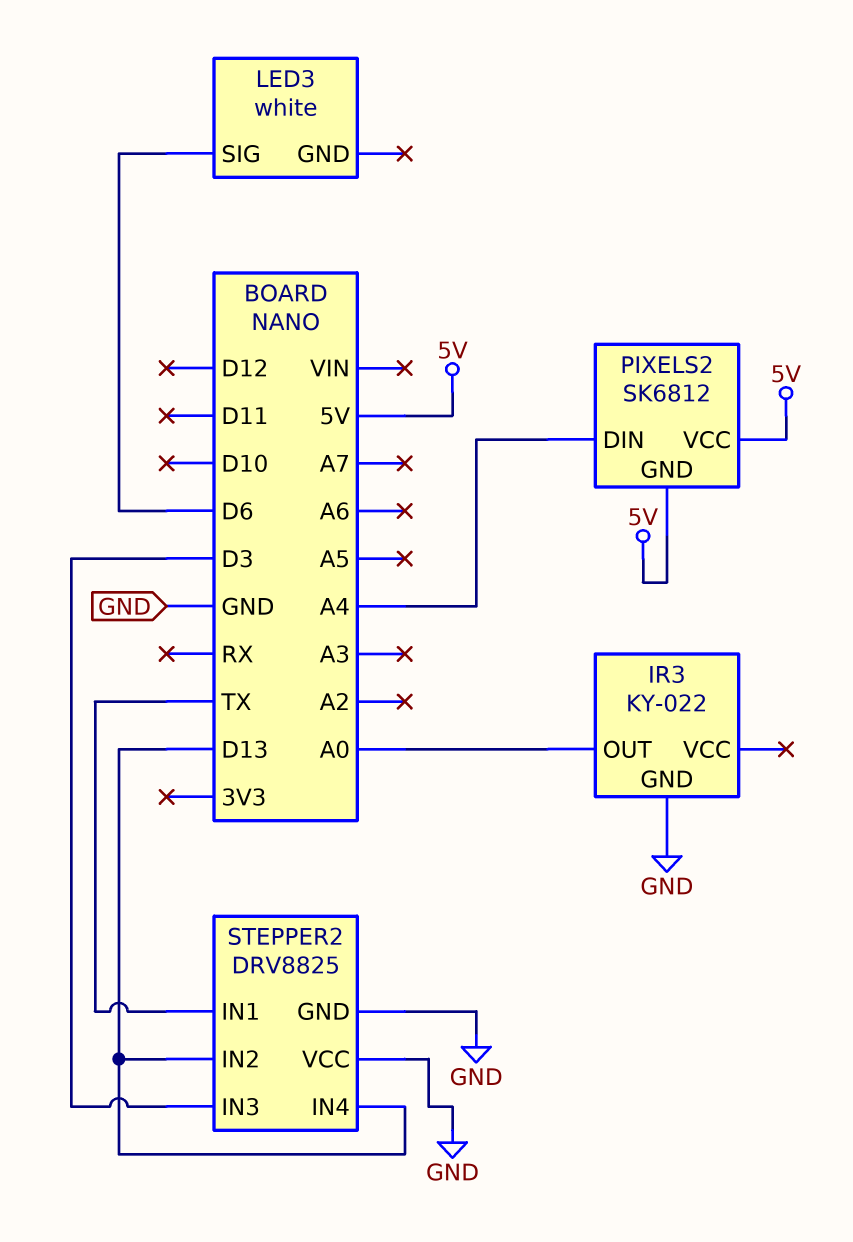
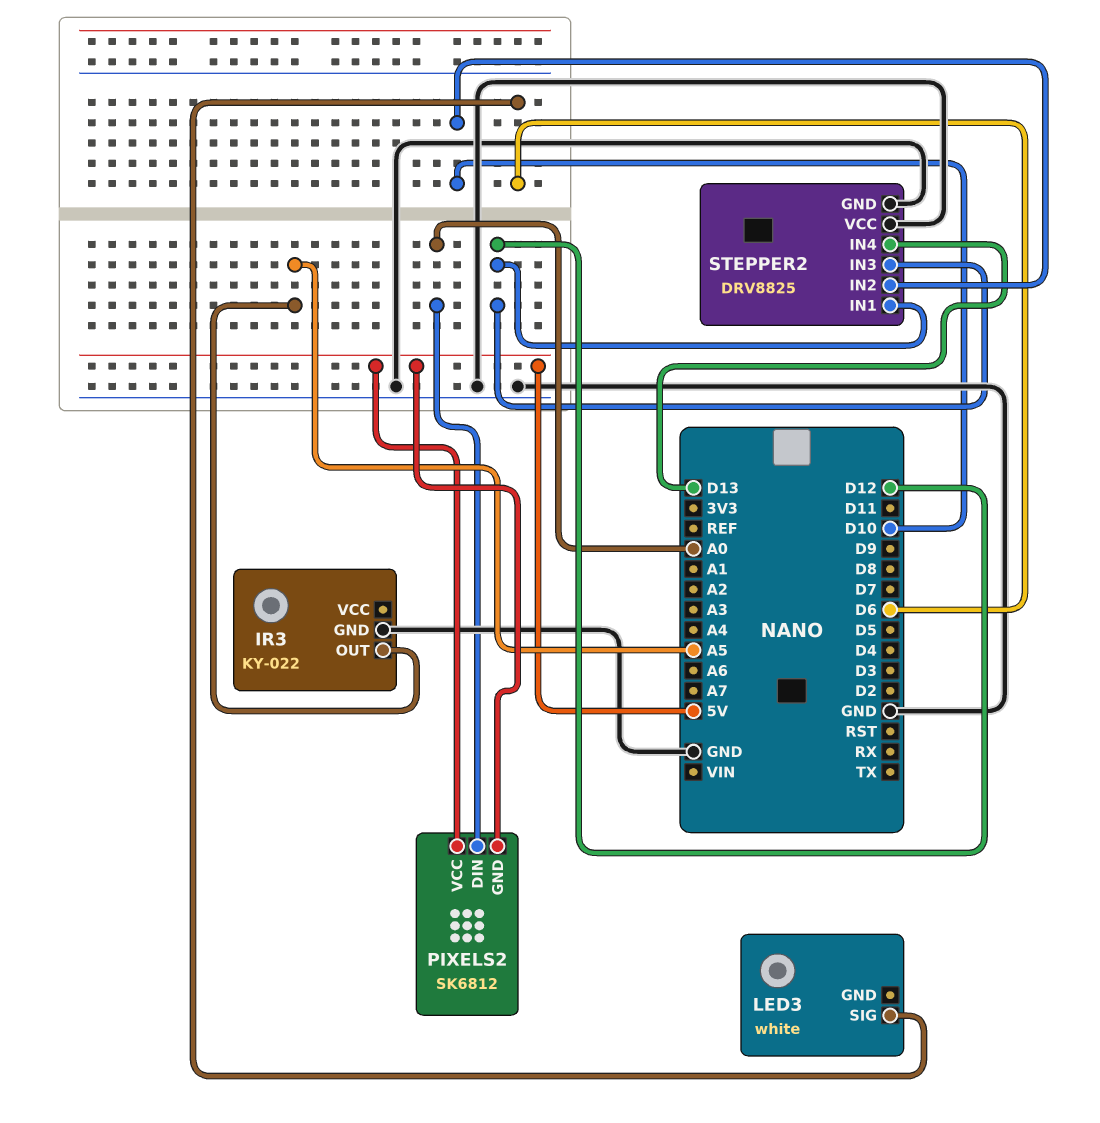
IR3 pin OUT: A0 -> A5
PIXELS2 pin DIN: A4 -> A0
STEPPER2 pin IN1: TX -> D12
STEPPER2 pin IN2: D13 -> D10
STEPPER2 pin IN3: D3 -> D12

